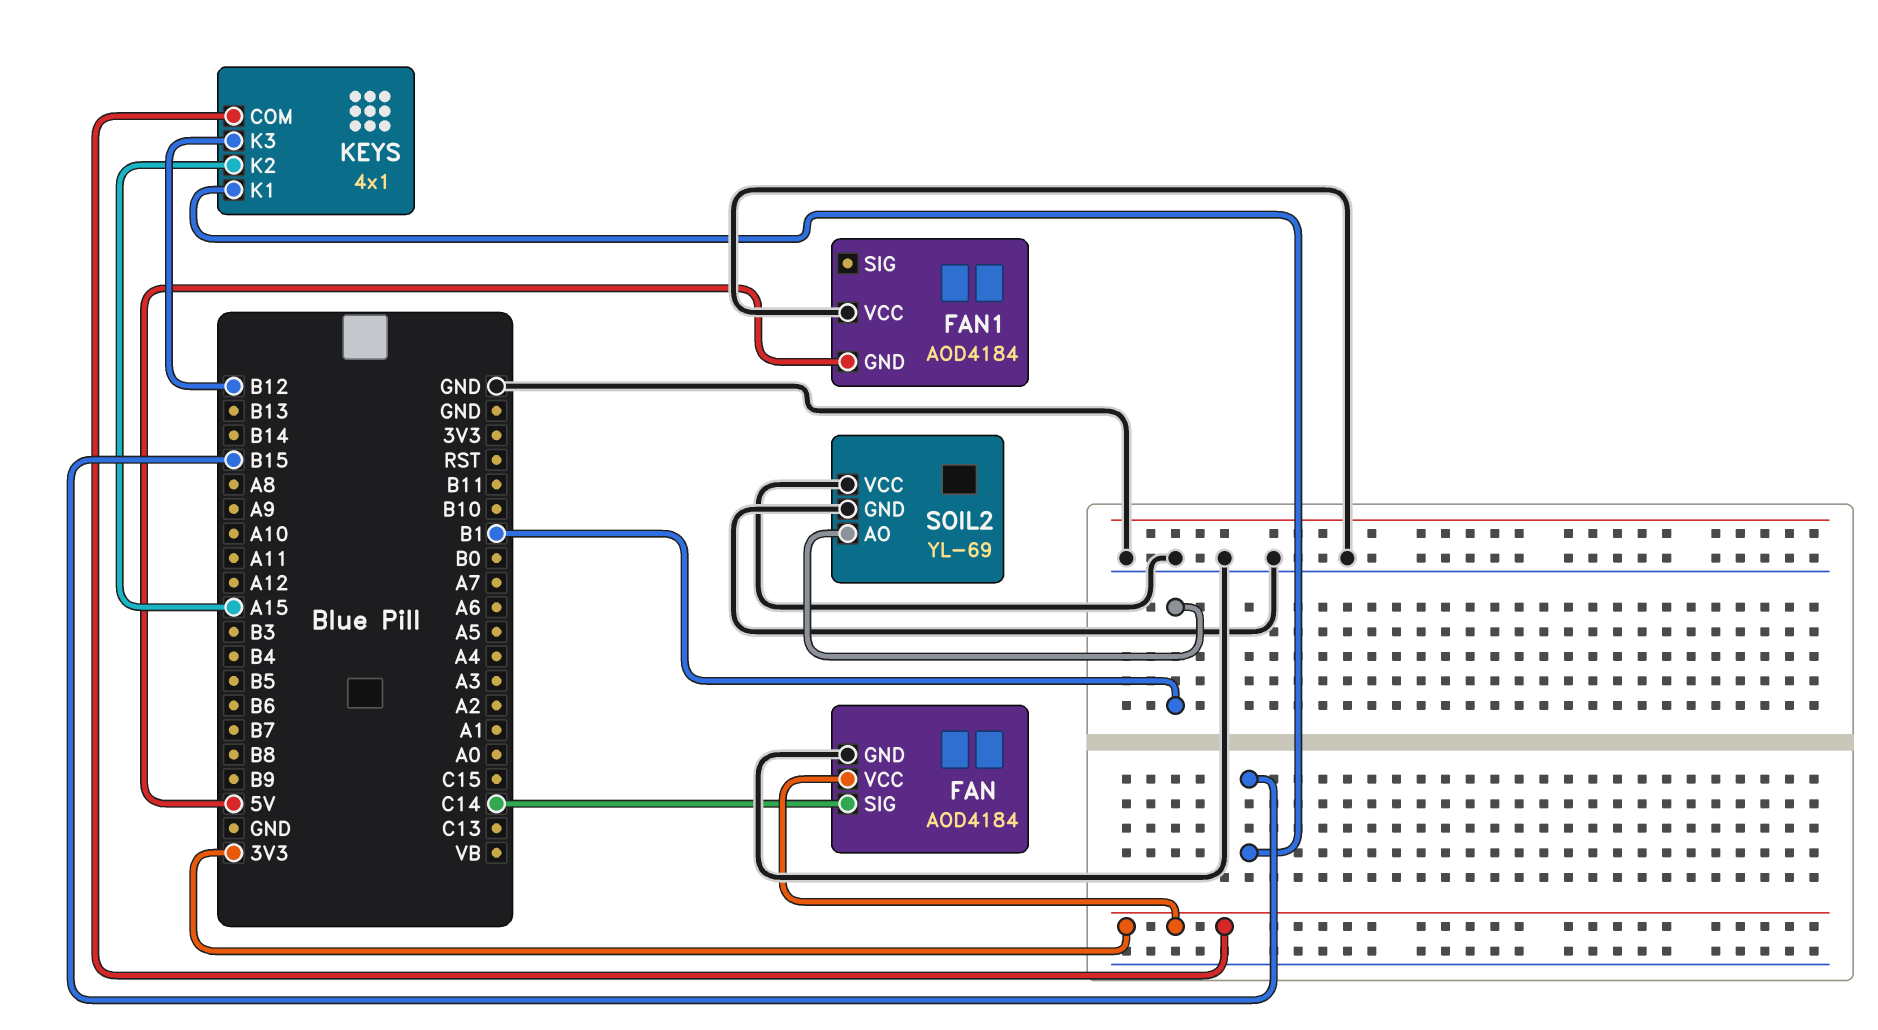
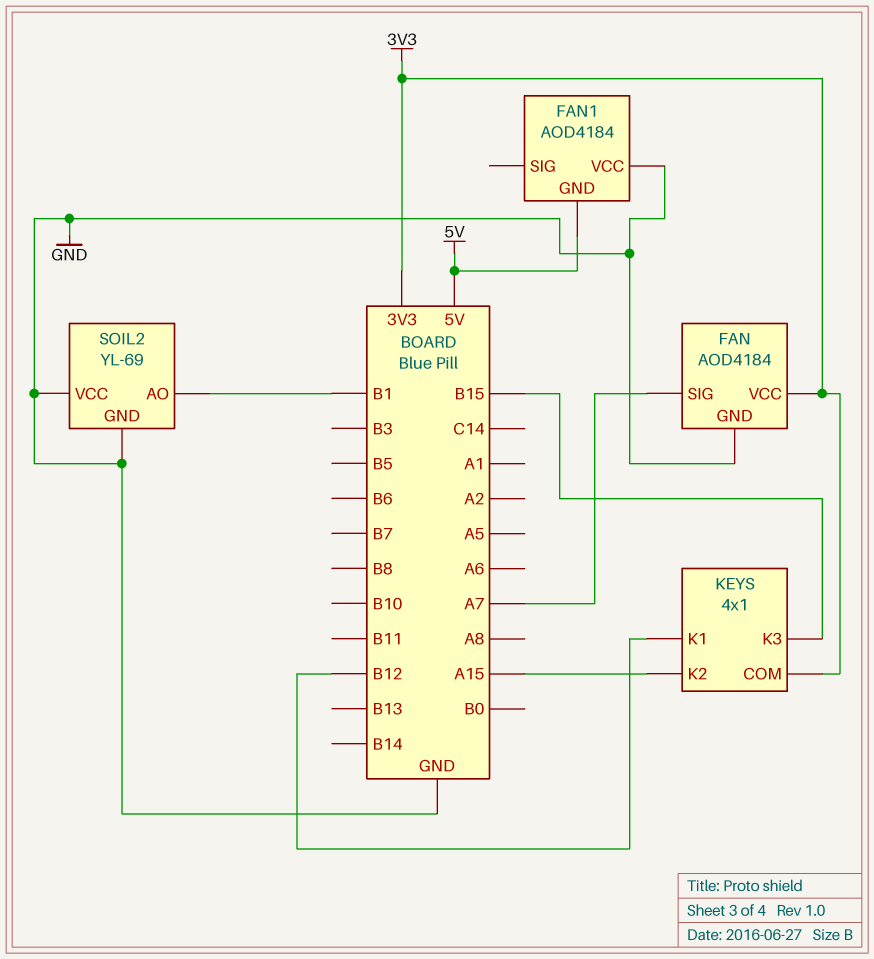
FAN pin SIG: C14 -> A7
KEYS pin K1: B15 -> B12
KEYS pin K3: B12 -> B15

